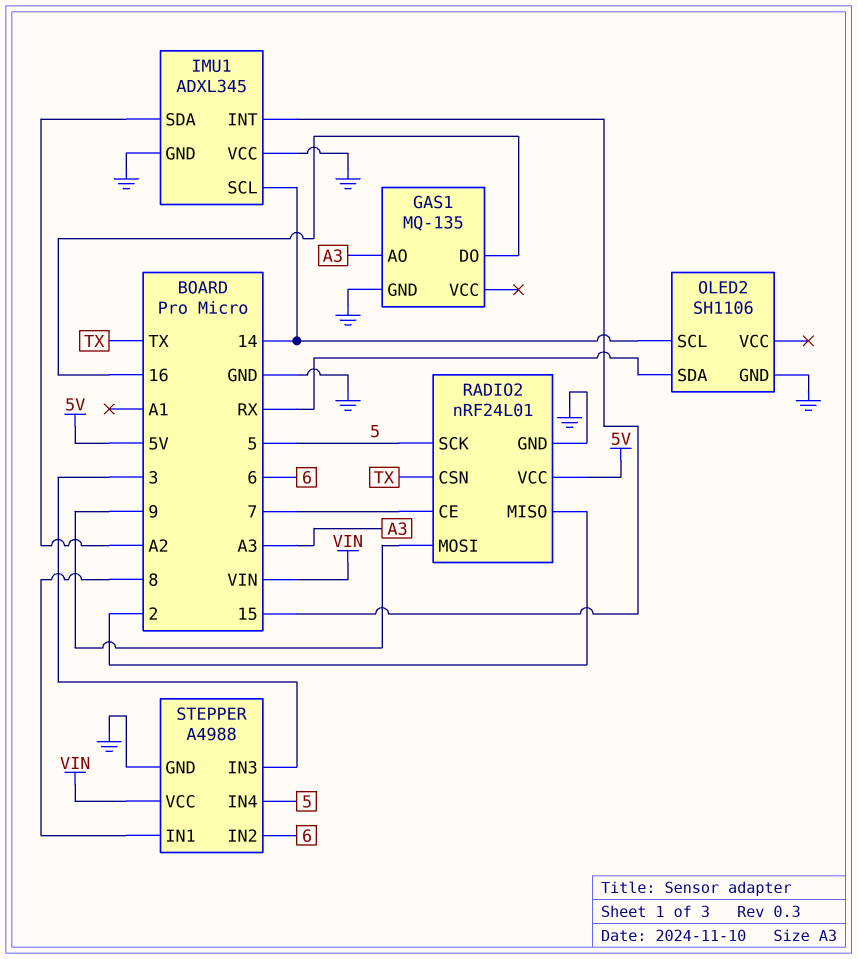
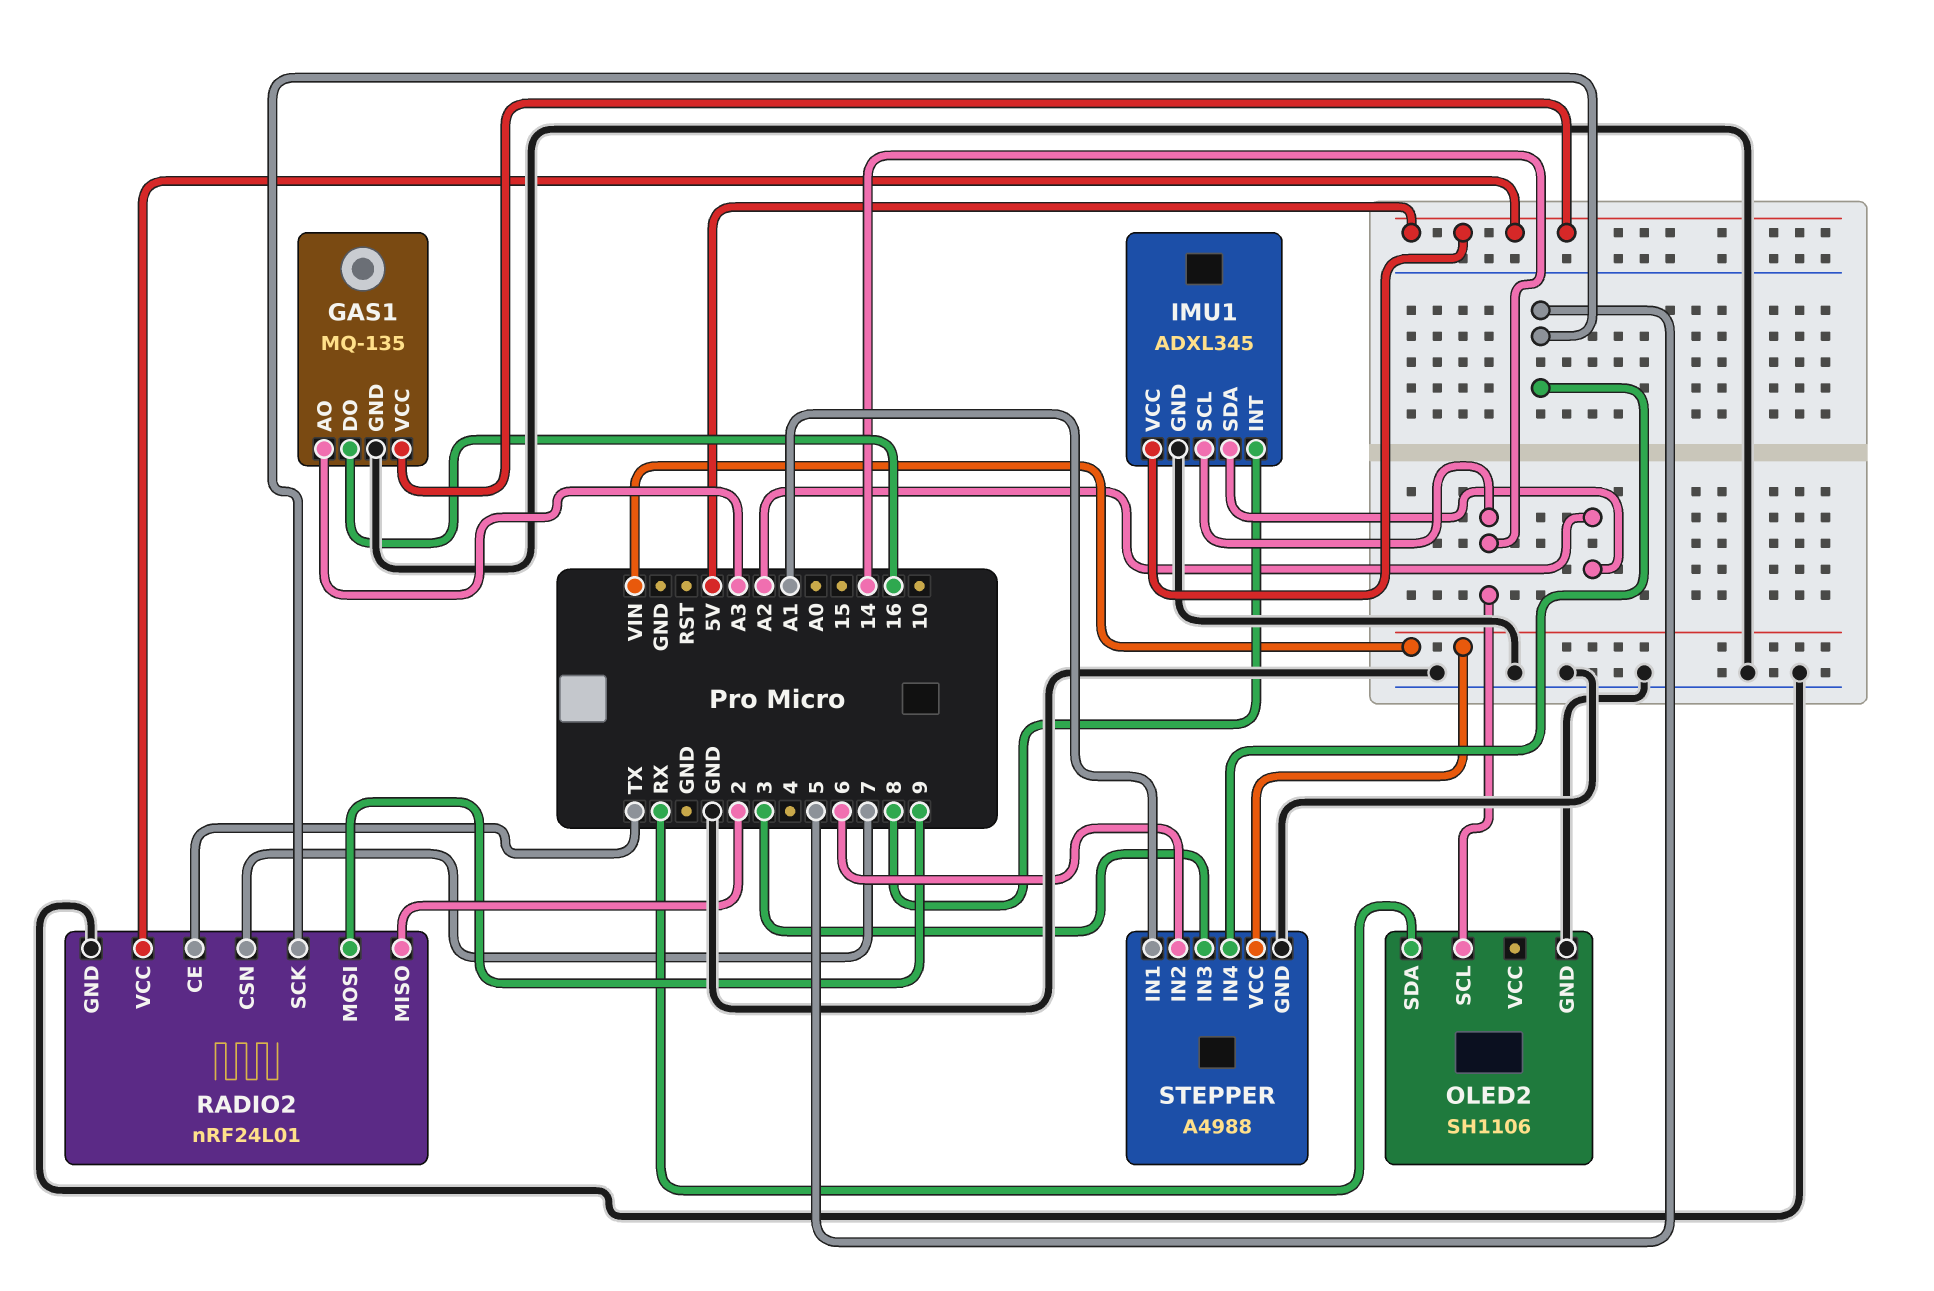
GAS1 pin VCC: none -> 5V
IMU1 pin INT: 15 -> 8
IMU1 pin VCC: GND -> 5V
RADIO2 pin CE: 7 -> TX
RADIO2 pin CSN: TX -> 7
STEPPER pin IN1: 8 -> A1

